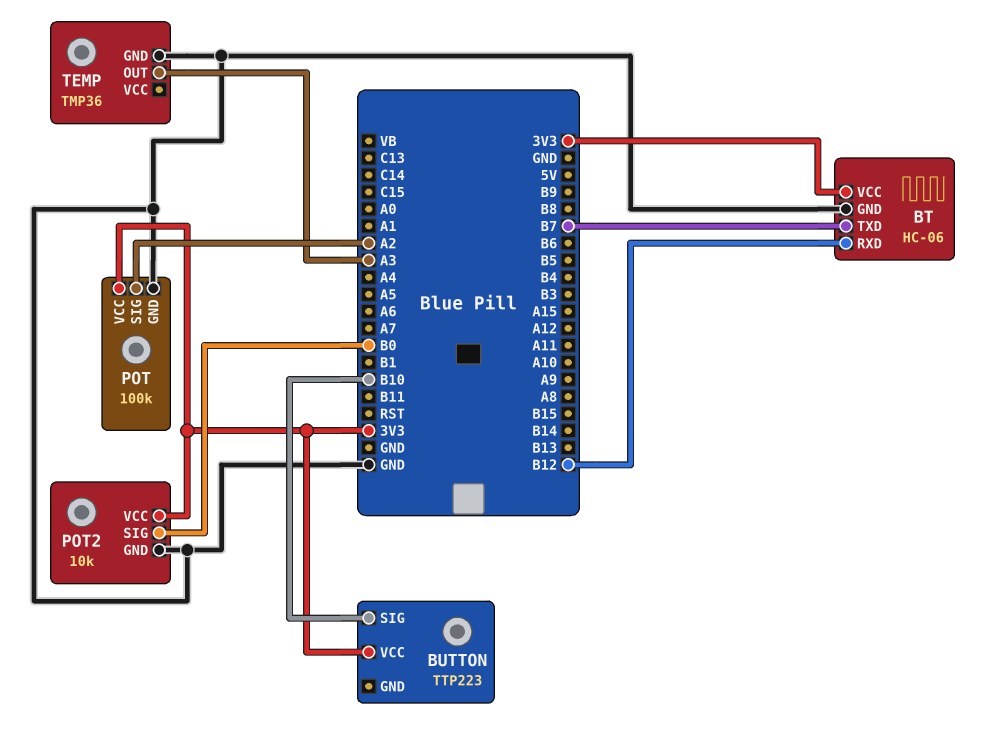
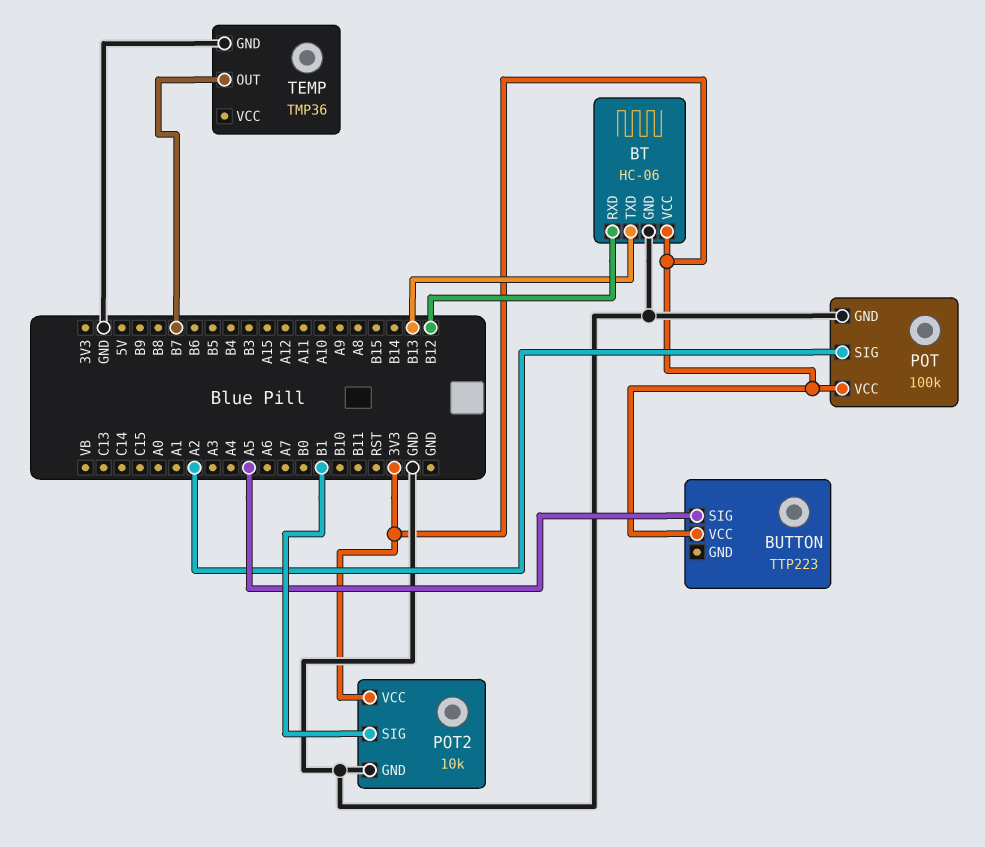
BT pin TXD: B7 -> B13
BUTTON pin SIG: B10 -> A5
POT2 pin SIG: B0 -> B1
TEMP pin OUT: A3 -> B7

